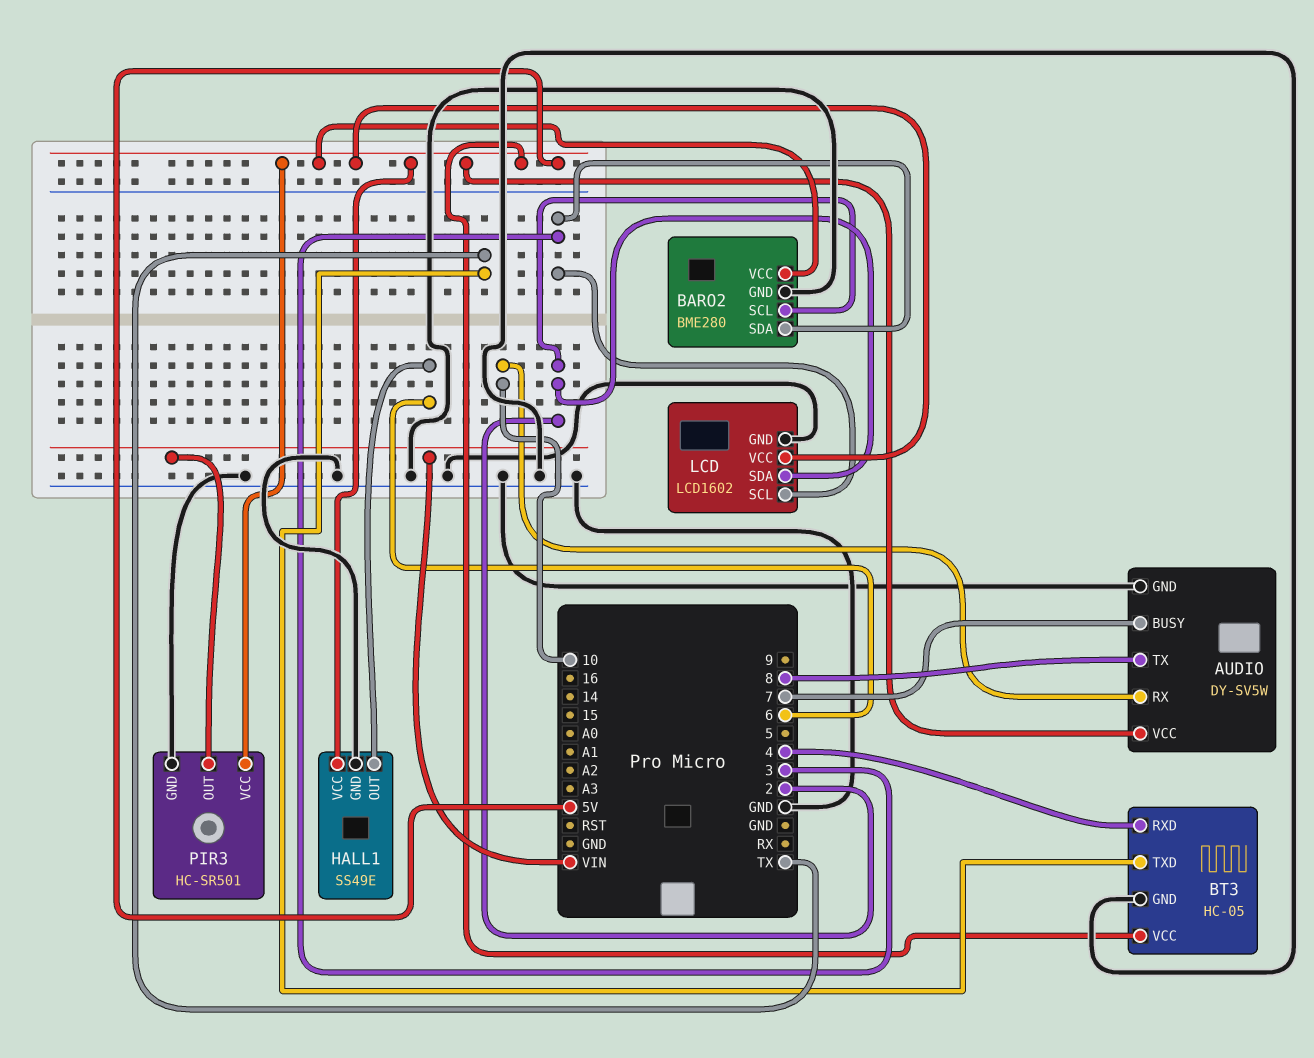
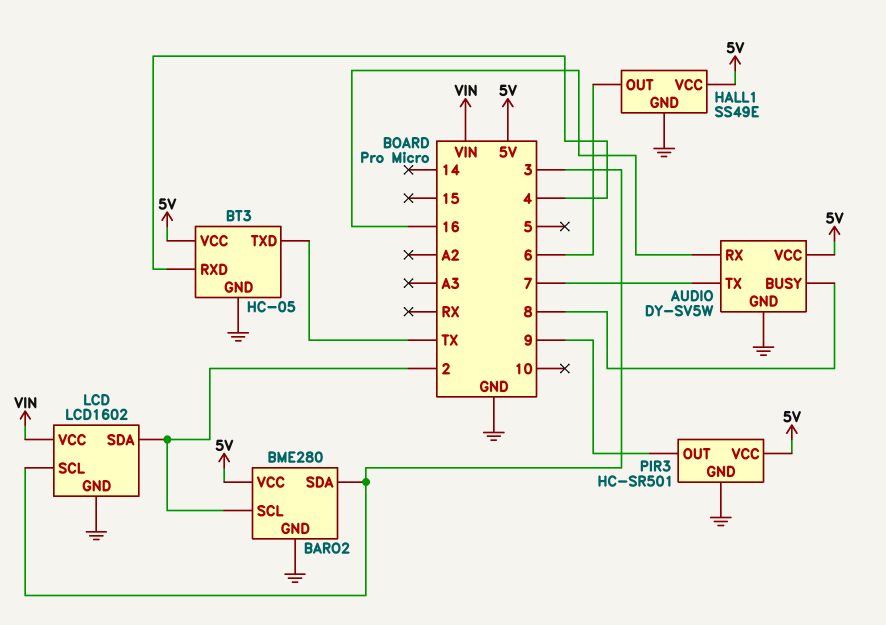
AUDIO pin BUSY: 7 -> 8
AUDIO pin RX: 10 -> 16
AUDIO pin TX: 8 -> 7
LCD pin VCC: 5V -> VIN
PIR3 pin OUT: VIN -> 9

